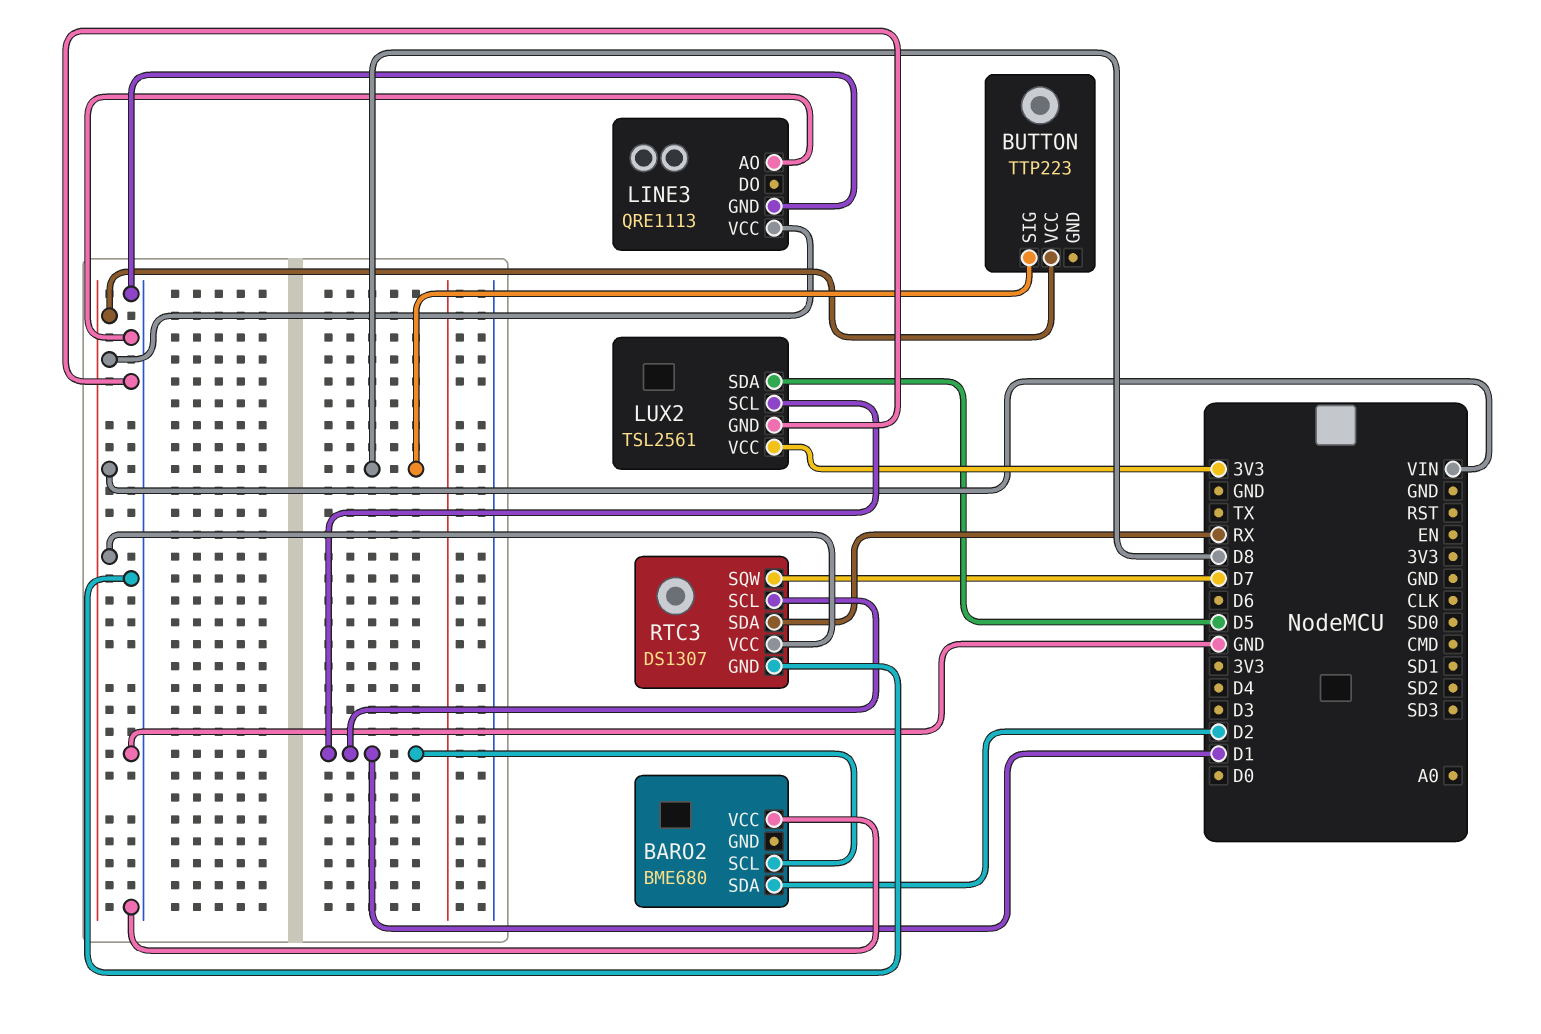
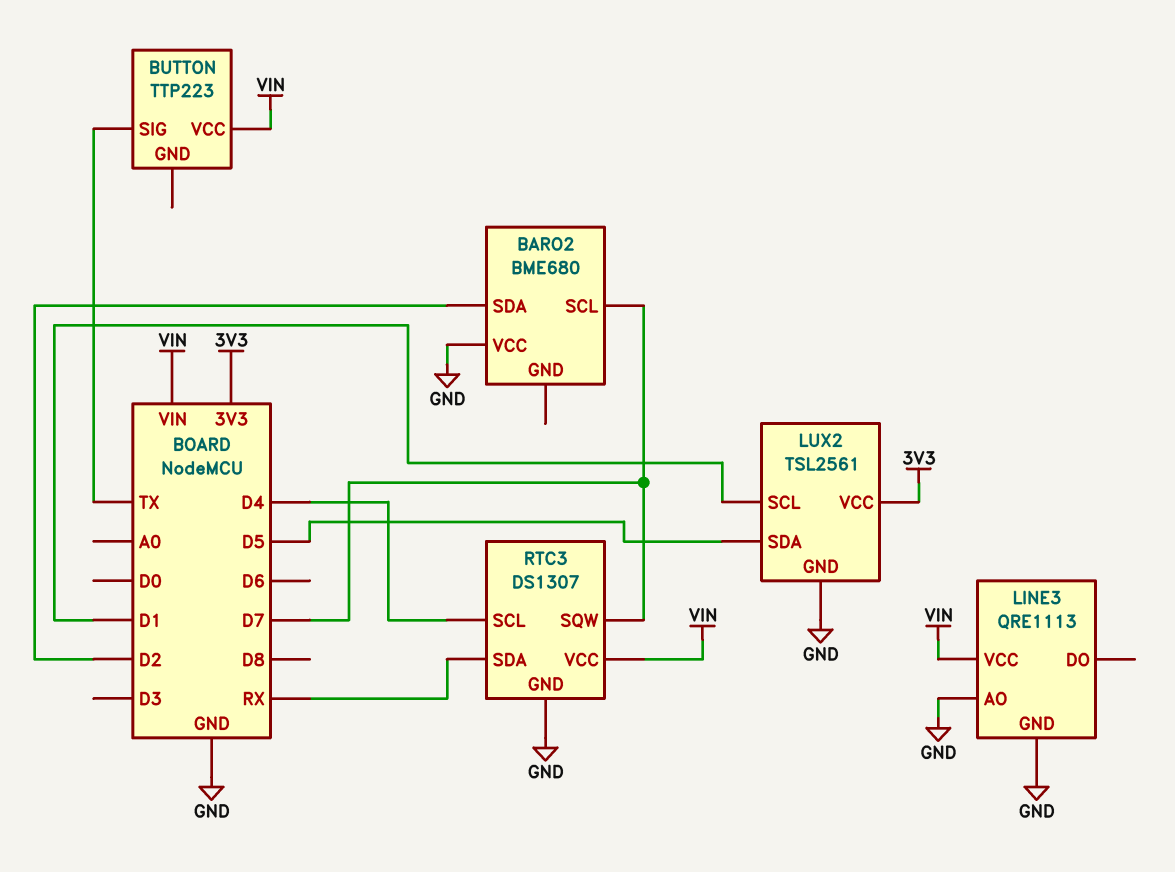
BARO2 pin SCL: D1 -> D7
BUTTON pin SIG: D8 -> TX
RTC3 pin SCL: D1 -> D4

